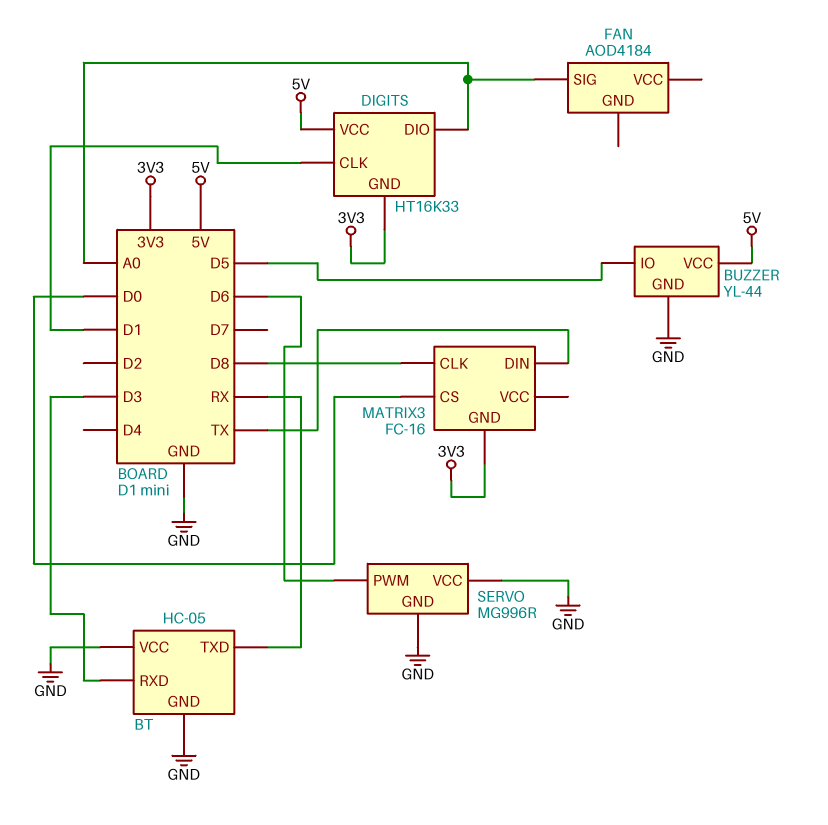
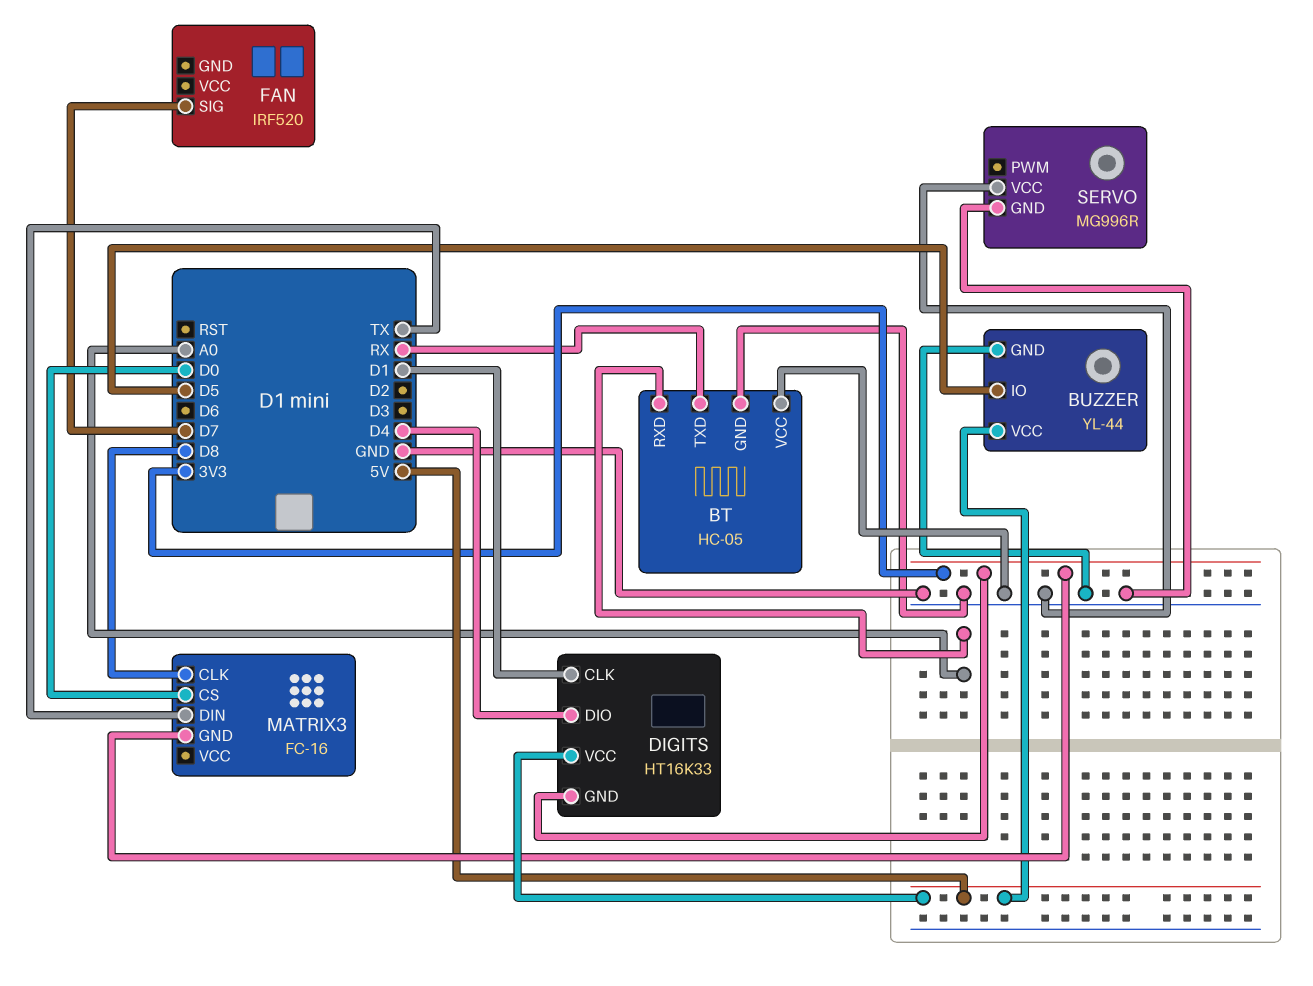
BT pin RXD: D3 -> A0
DIGITS pin DIO: A0 -> D4
FAN: AOD4184 -> IRF520
FAN pin SIG: A0 -> D7
SERVO pin PWM: D6 -> none

